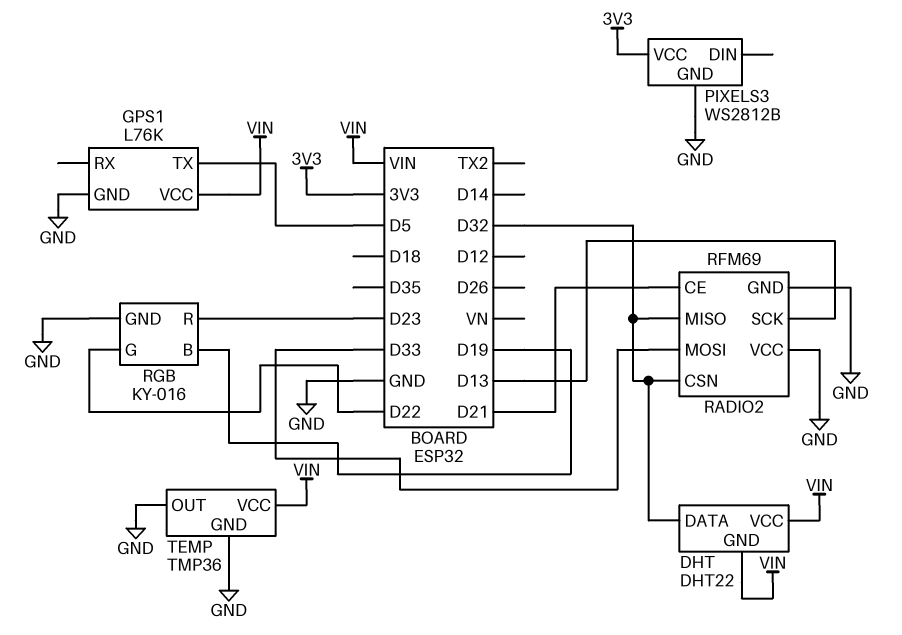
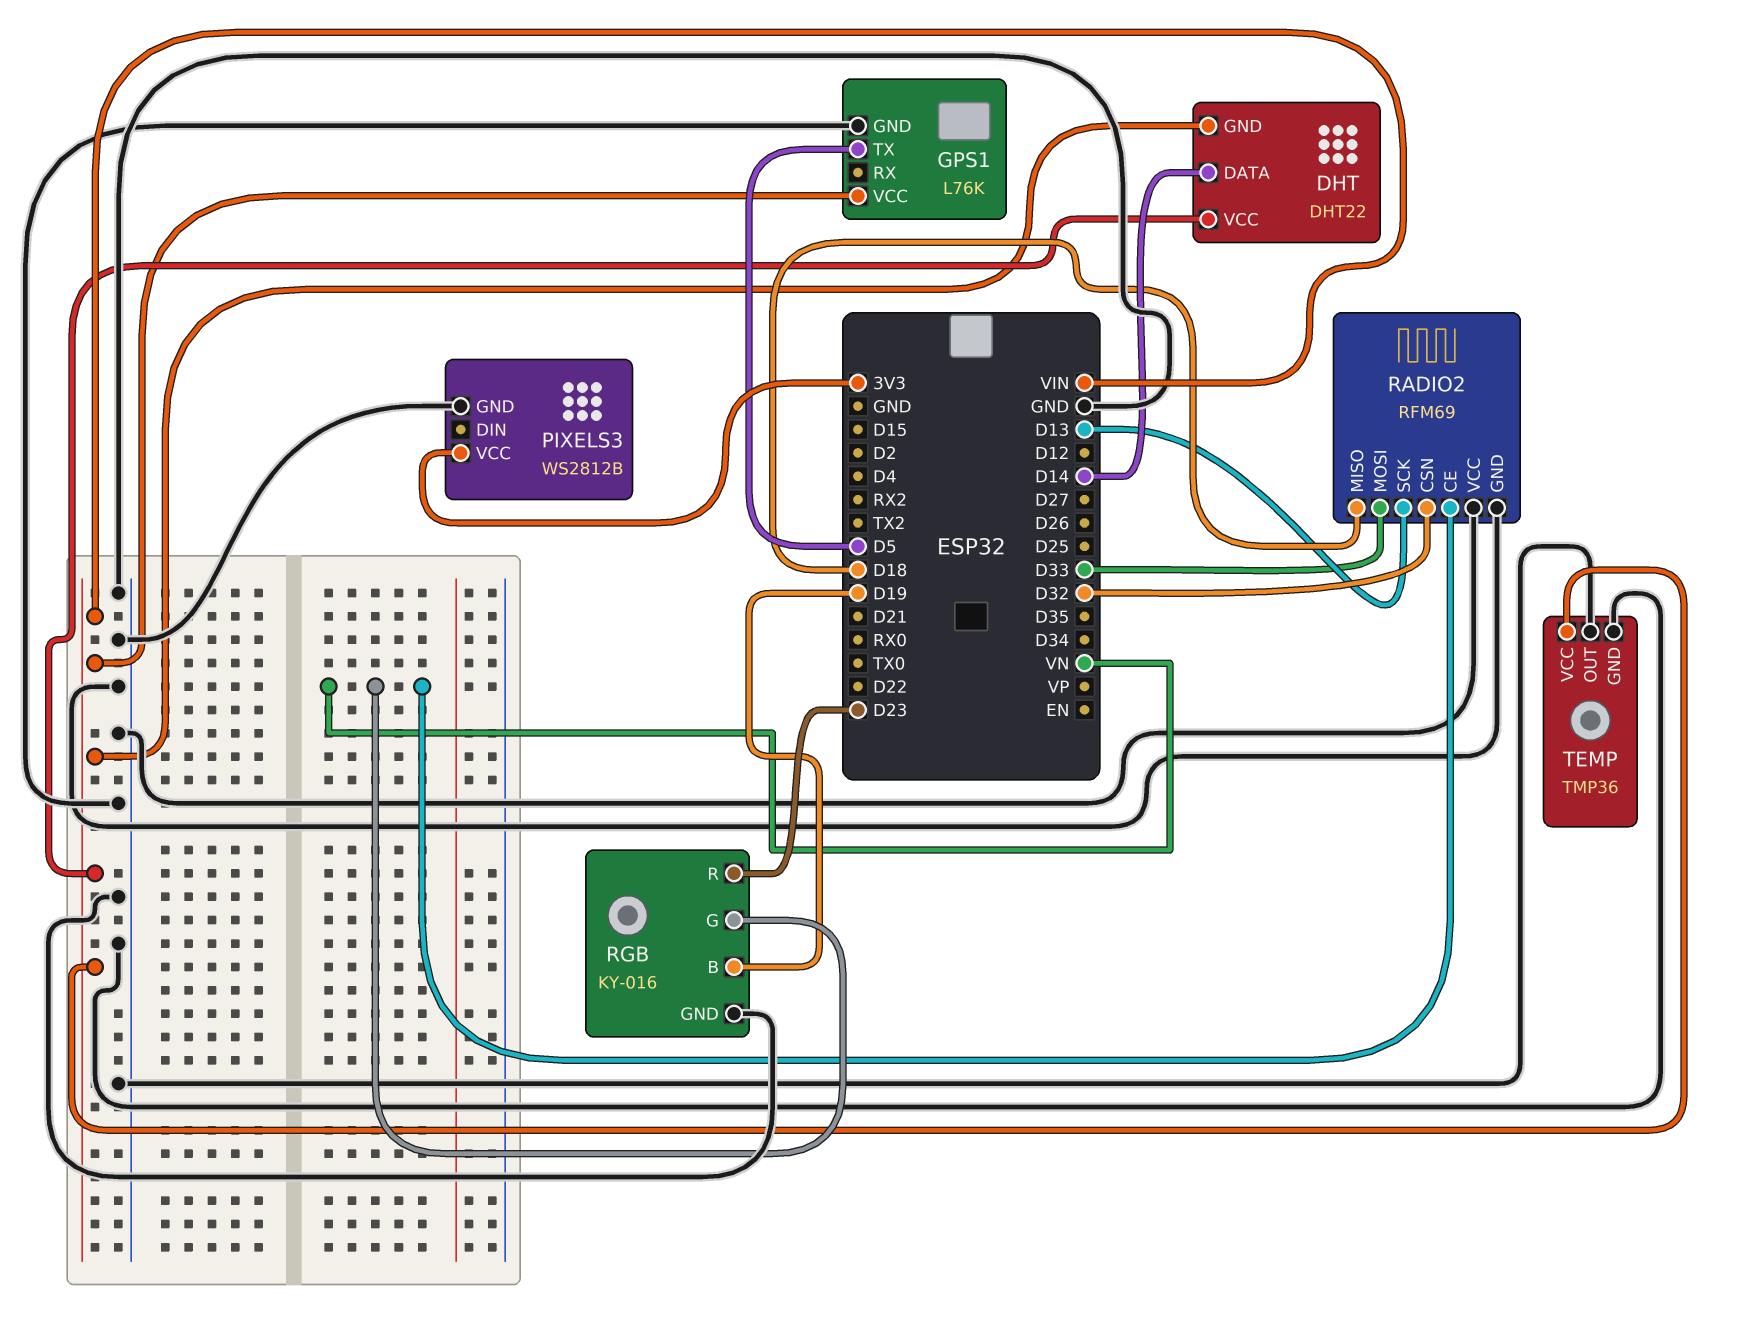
DHT pin DATA: D32 -> D14
RADIO2 pin CE: D21 -> VN
RADIO2 pin MISO: D32 -> D18
RGB pin G: D22 -> VN

